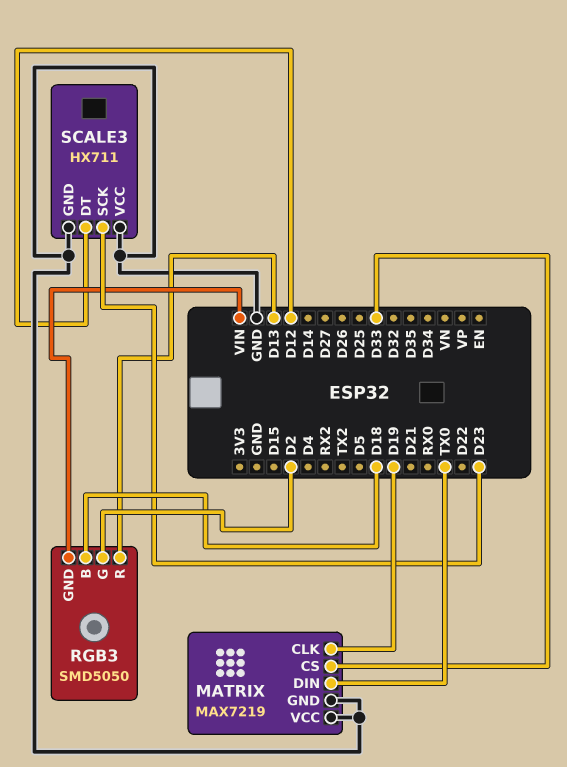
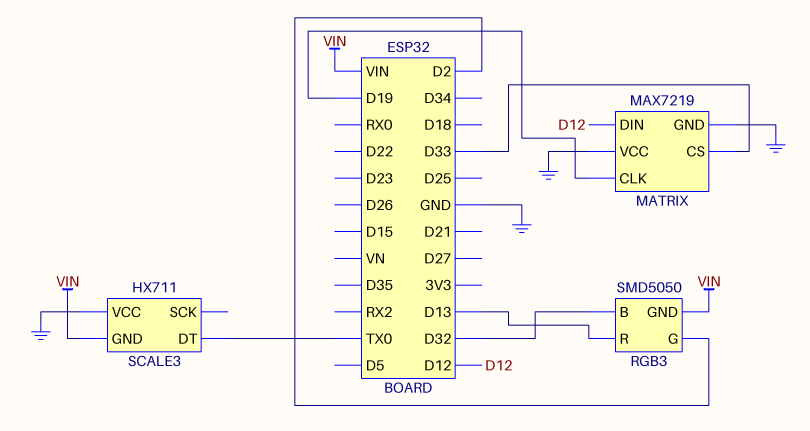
MATRIX pin DIN: TX0 -> D12
RGB3 pin B: D18 -> D32
SCALE3 pin DT: D12 -> TX0
SCALE3 pin GND: GND -> VIN
SCALE3 pin SCK: D23 -> none

